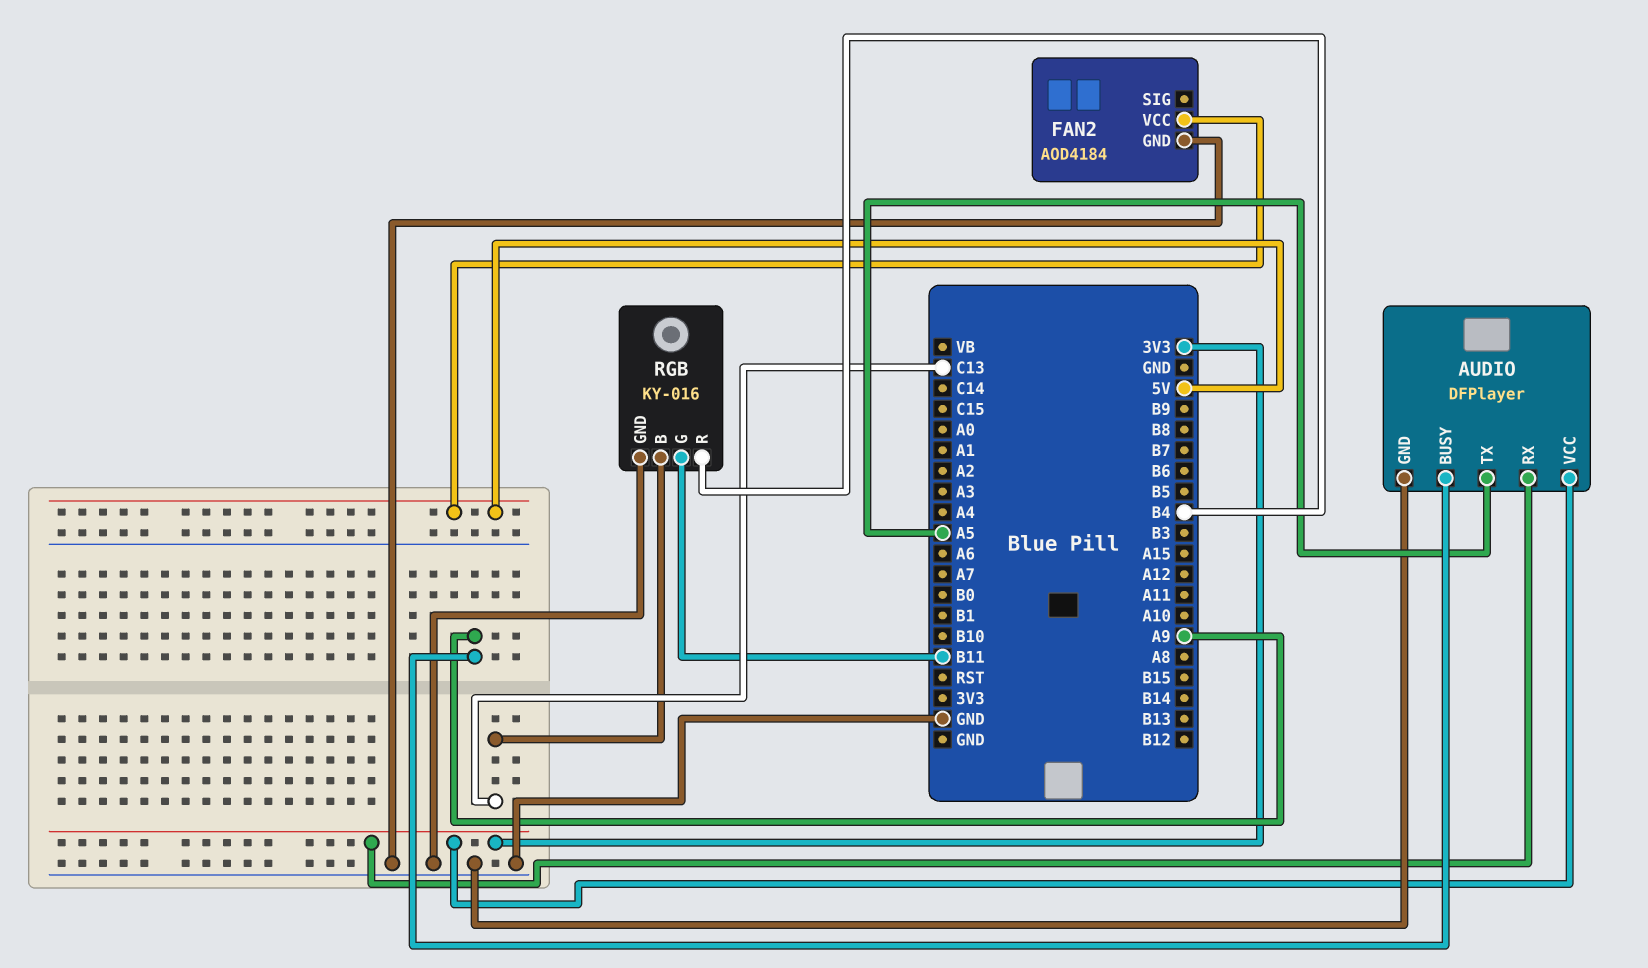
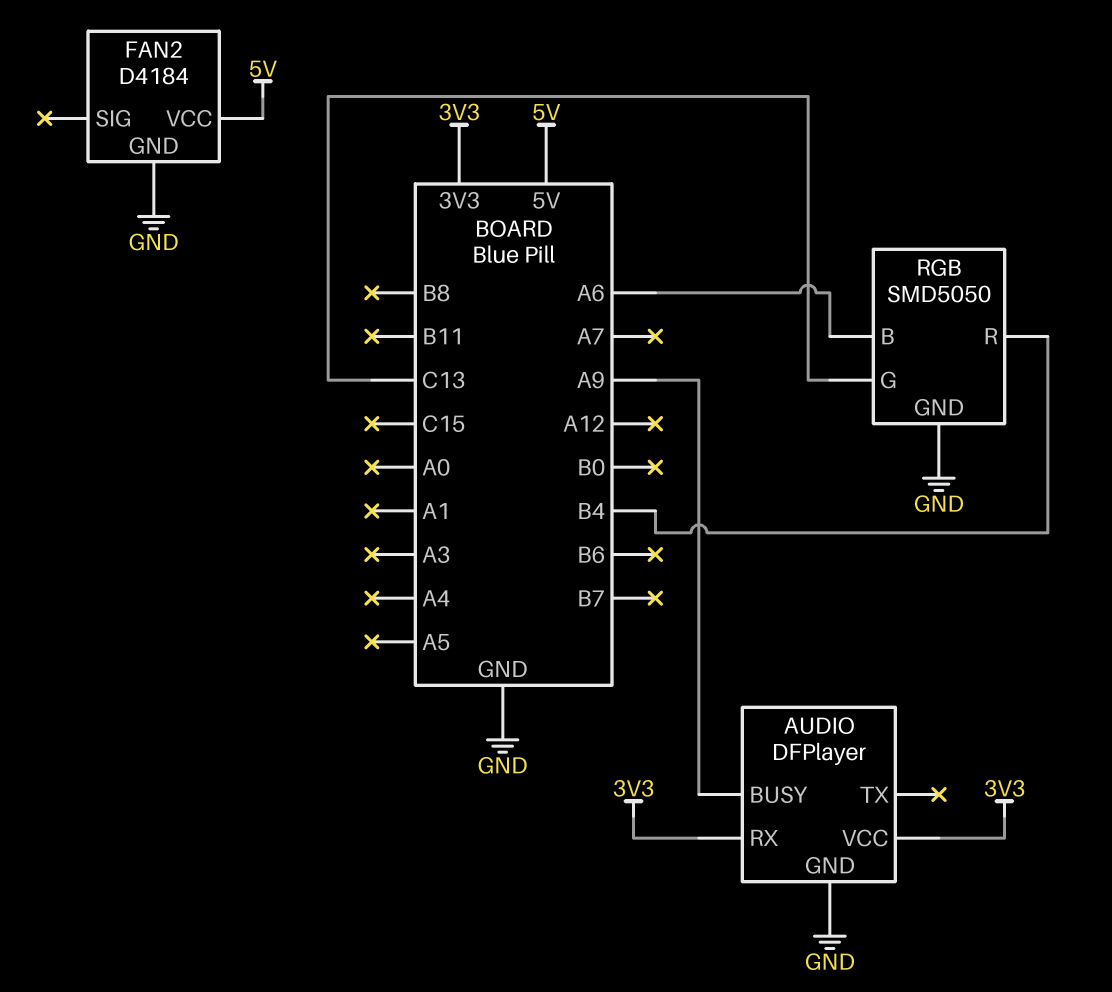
AUDIO pin TX: A5 -> none
FAN2: AOD4184 -> D4184
RGB: KY-016 -> SMD5050
RGB pin B: C13 -> A6
RGB pin G: B11 -> C13

